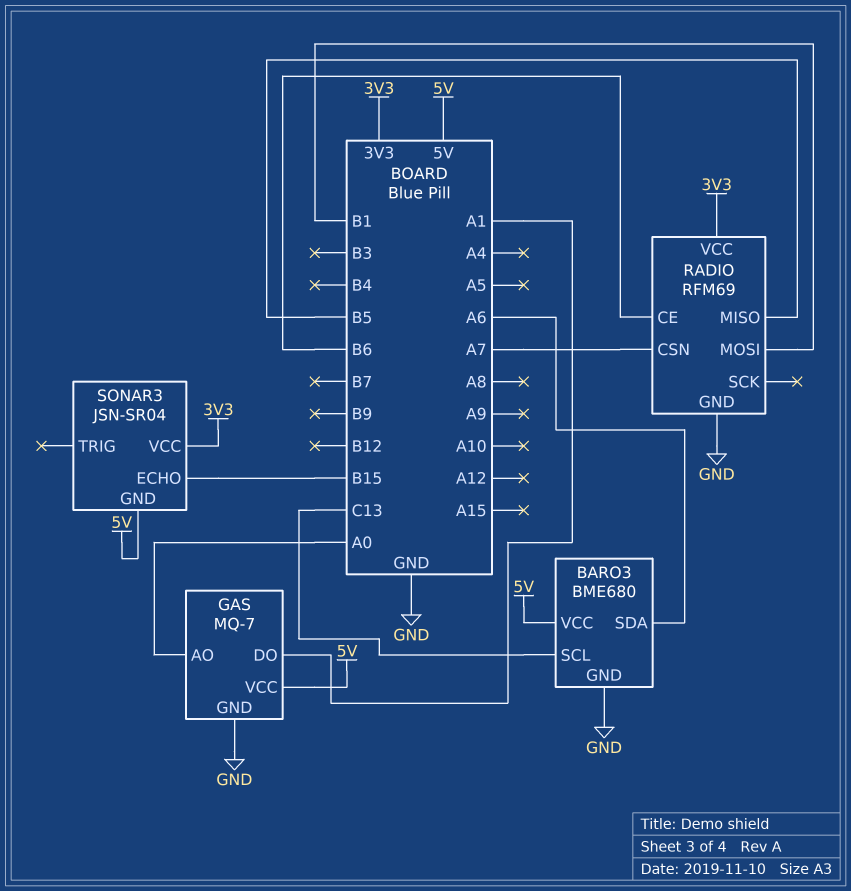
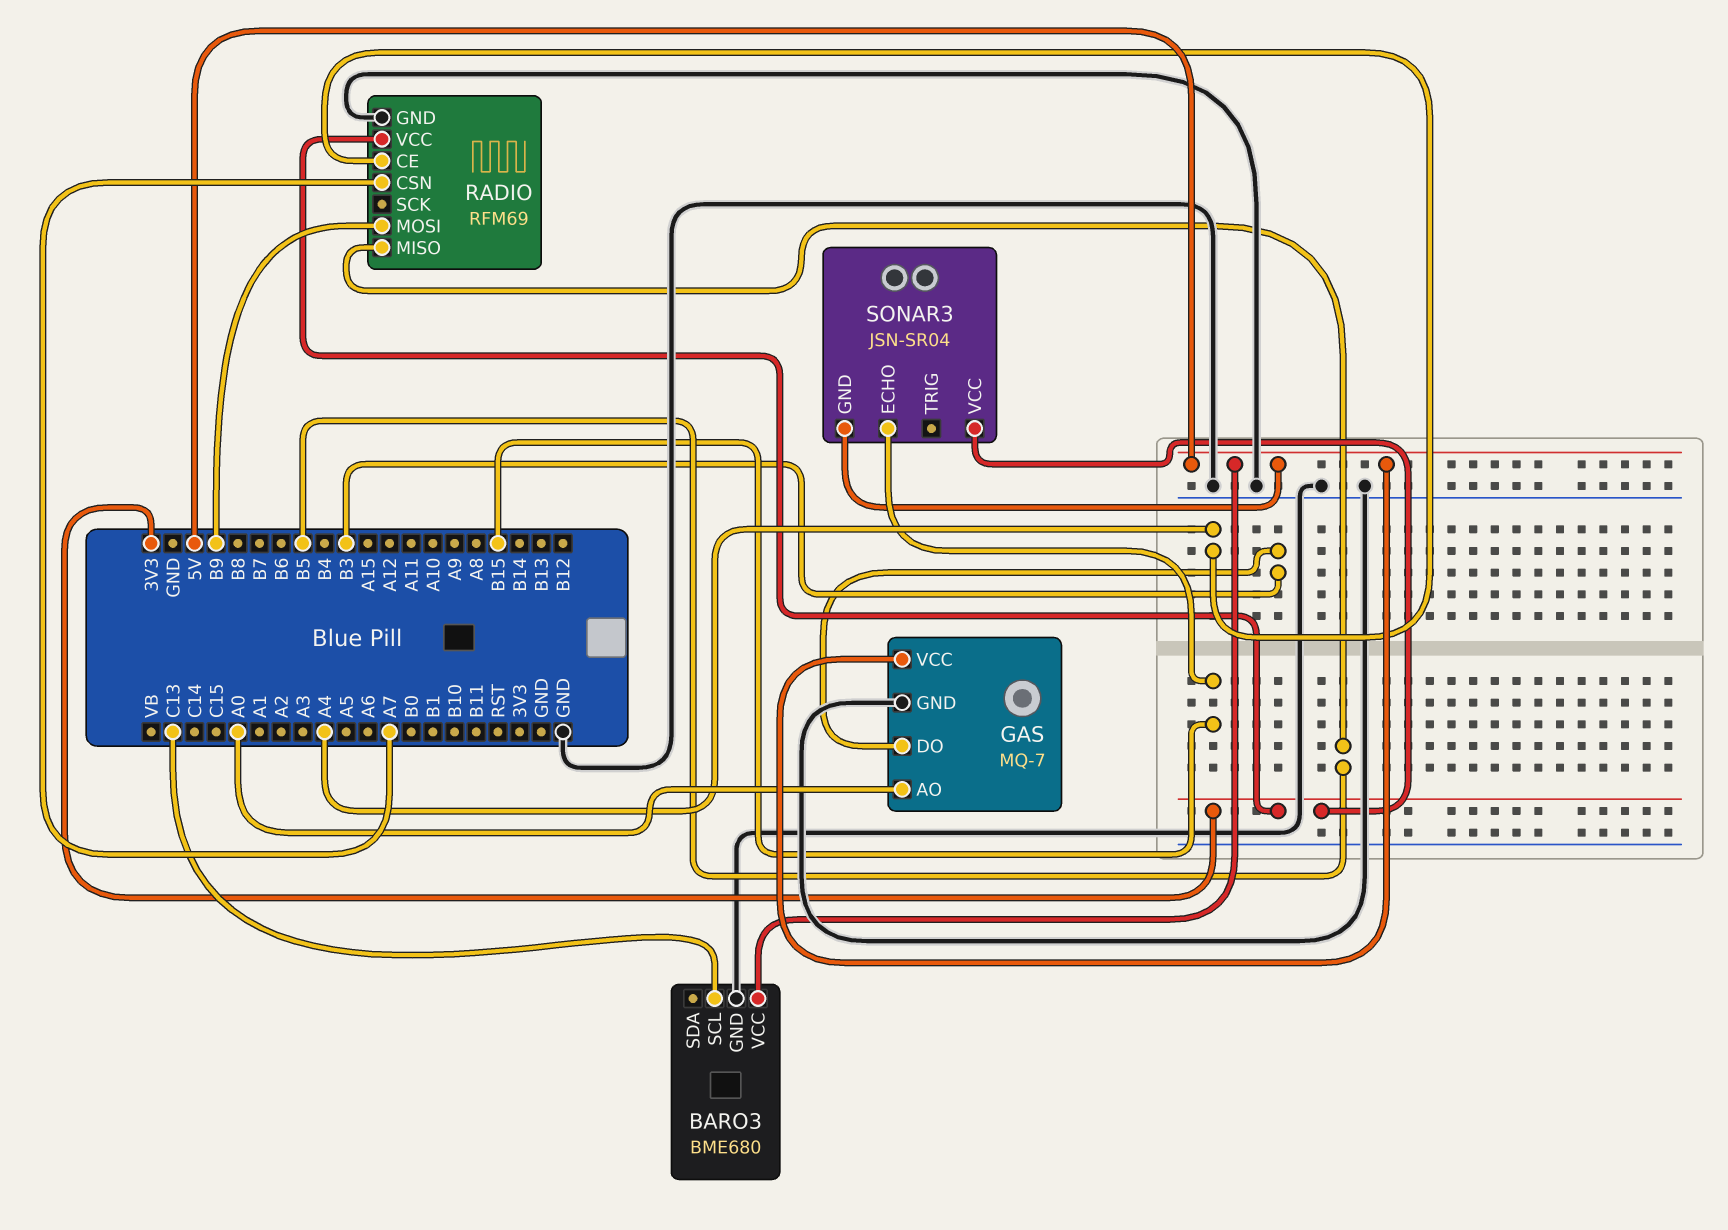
BARO3 pin SDA: A6 -> none
GAS pin DO: A1 -> B3
RADIO pin CE: B6 -> A4
RADIO pin MOSI: B1 -> B9

